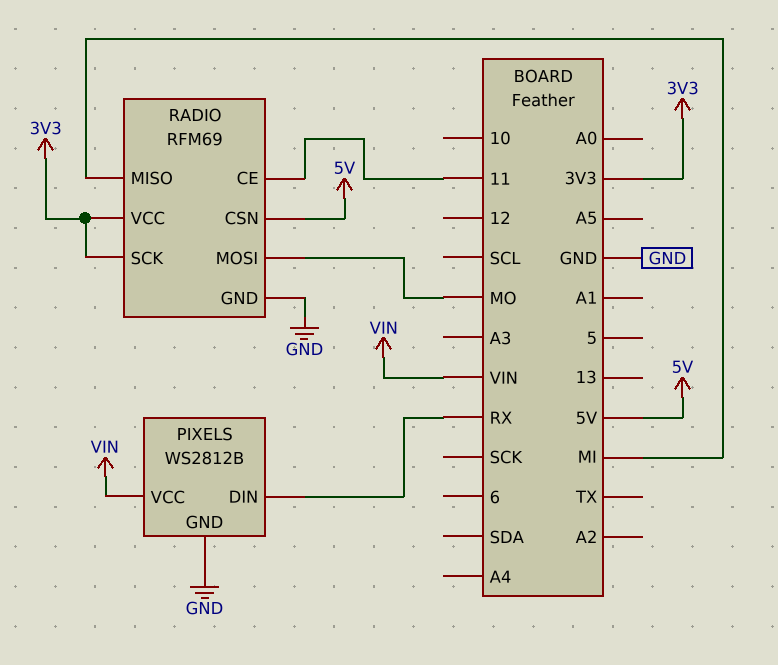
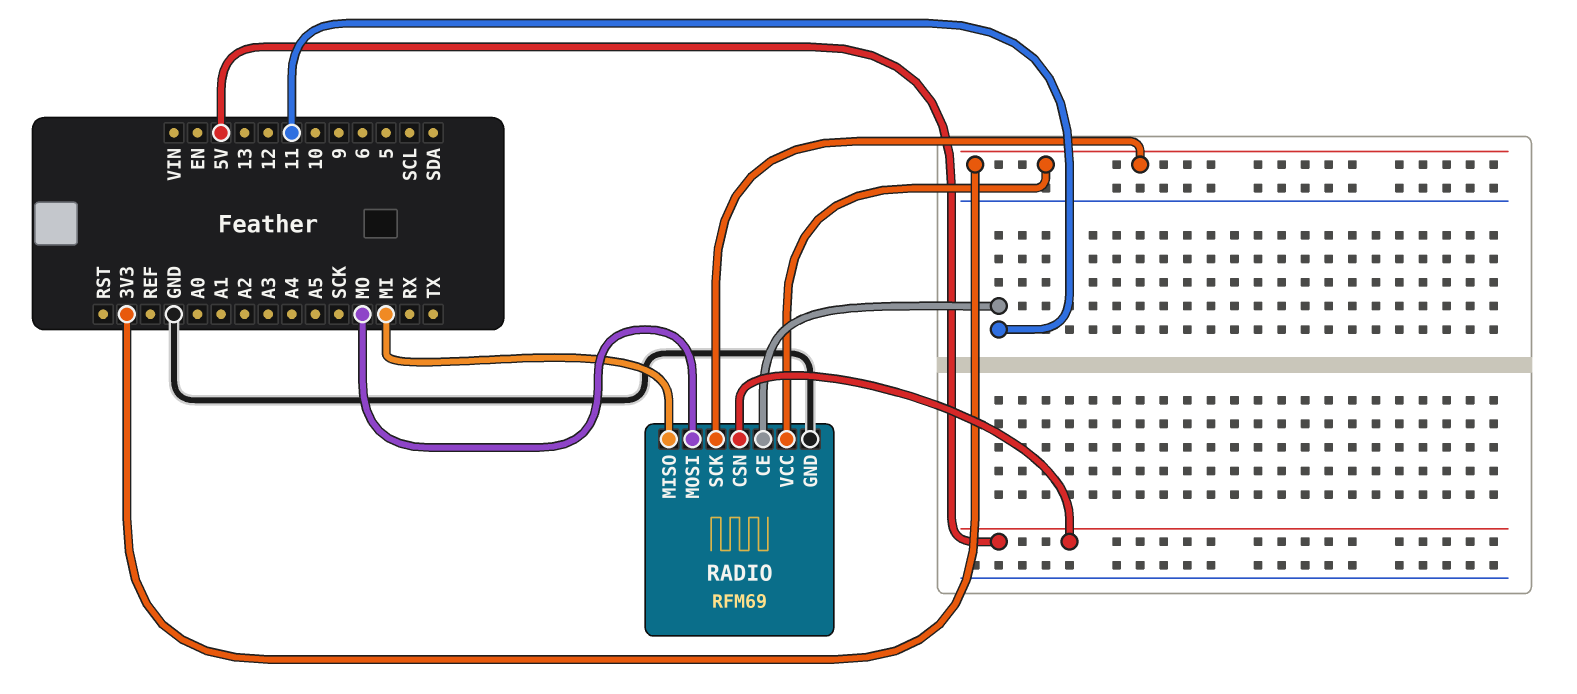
PIXELS: WS2812B -> none
PIXELS pin DIN: RX -> none
PIXELS pin GND: GND -> none
PIXELS pin VCC: VIN -> none

